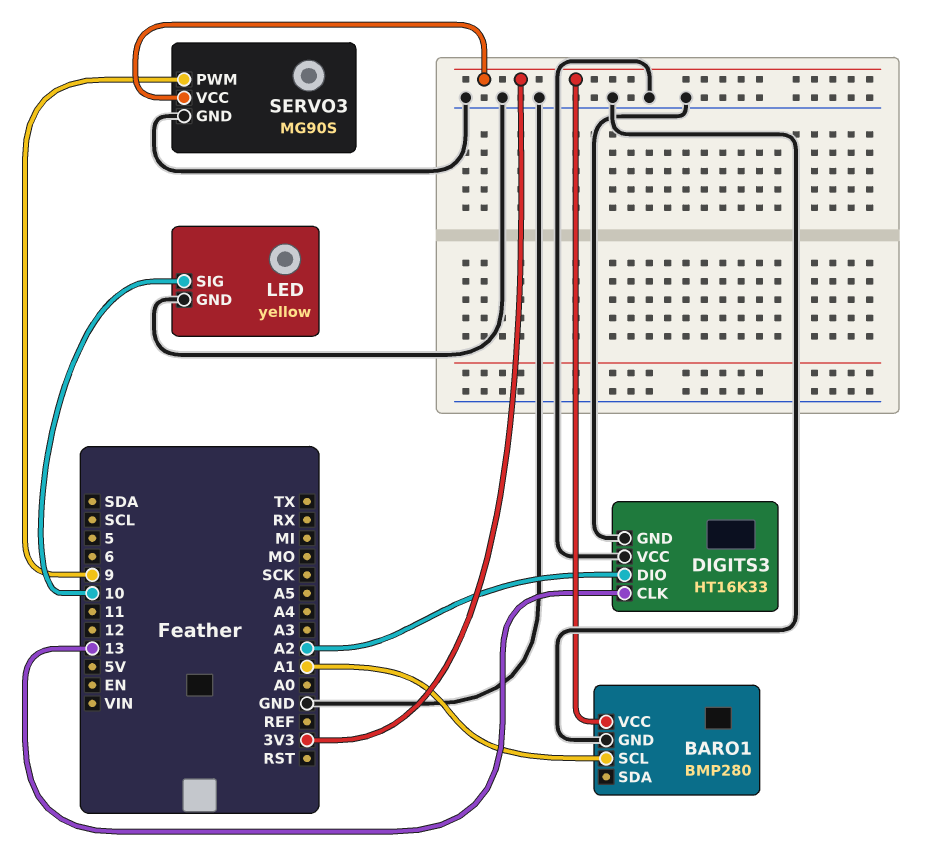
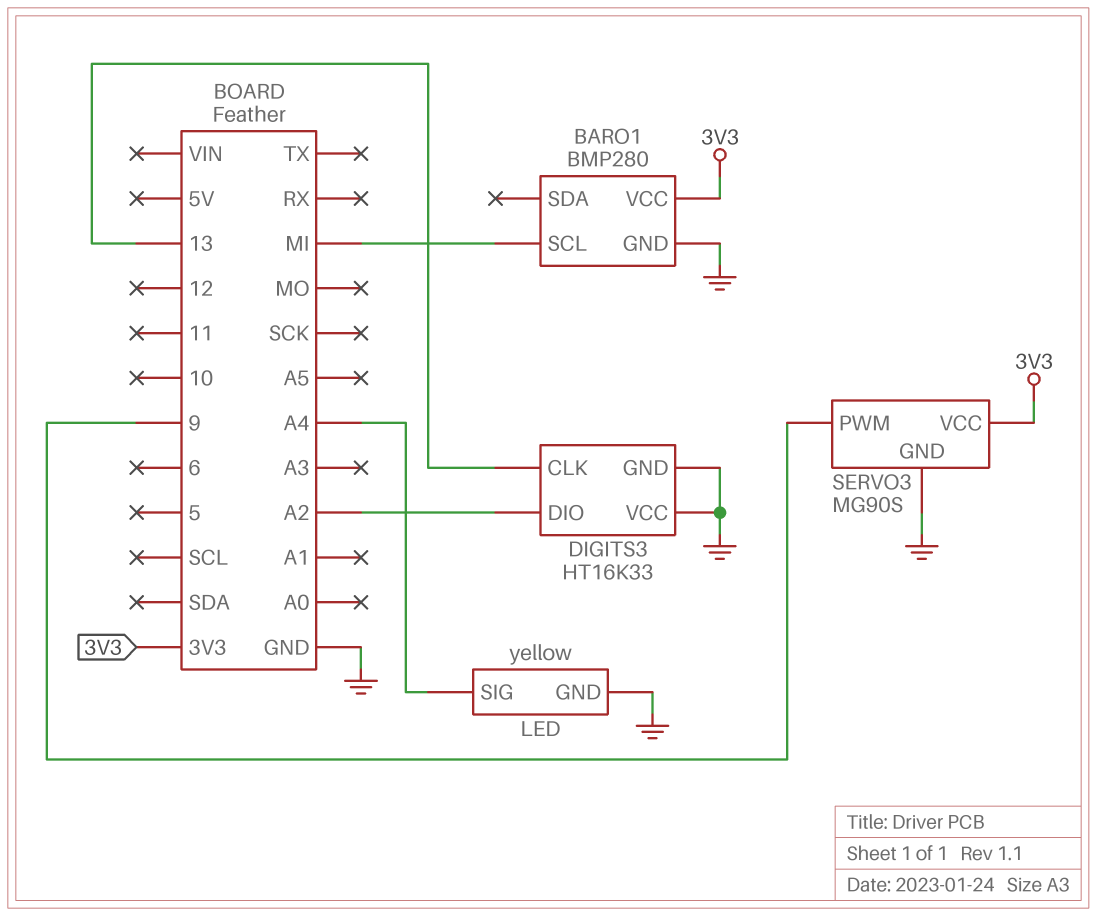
BARO1 pin SCL: A1 -> MI
LED pin SIG: 10 -> A4

